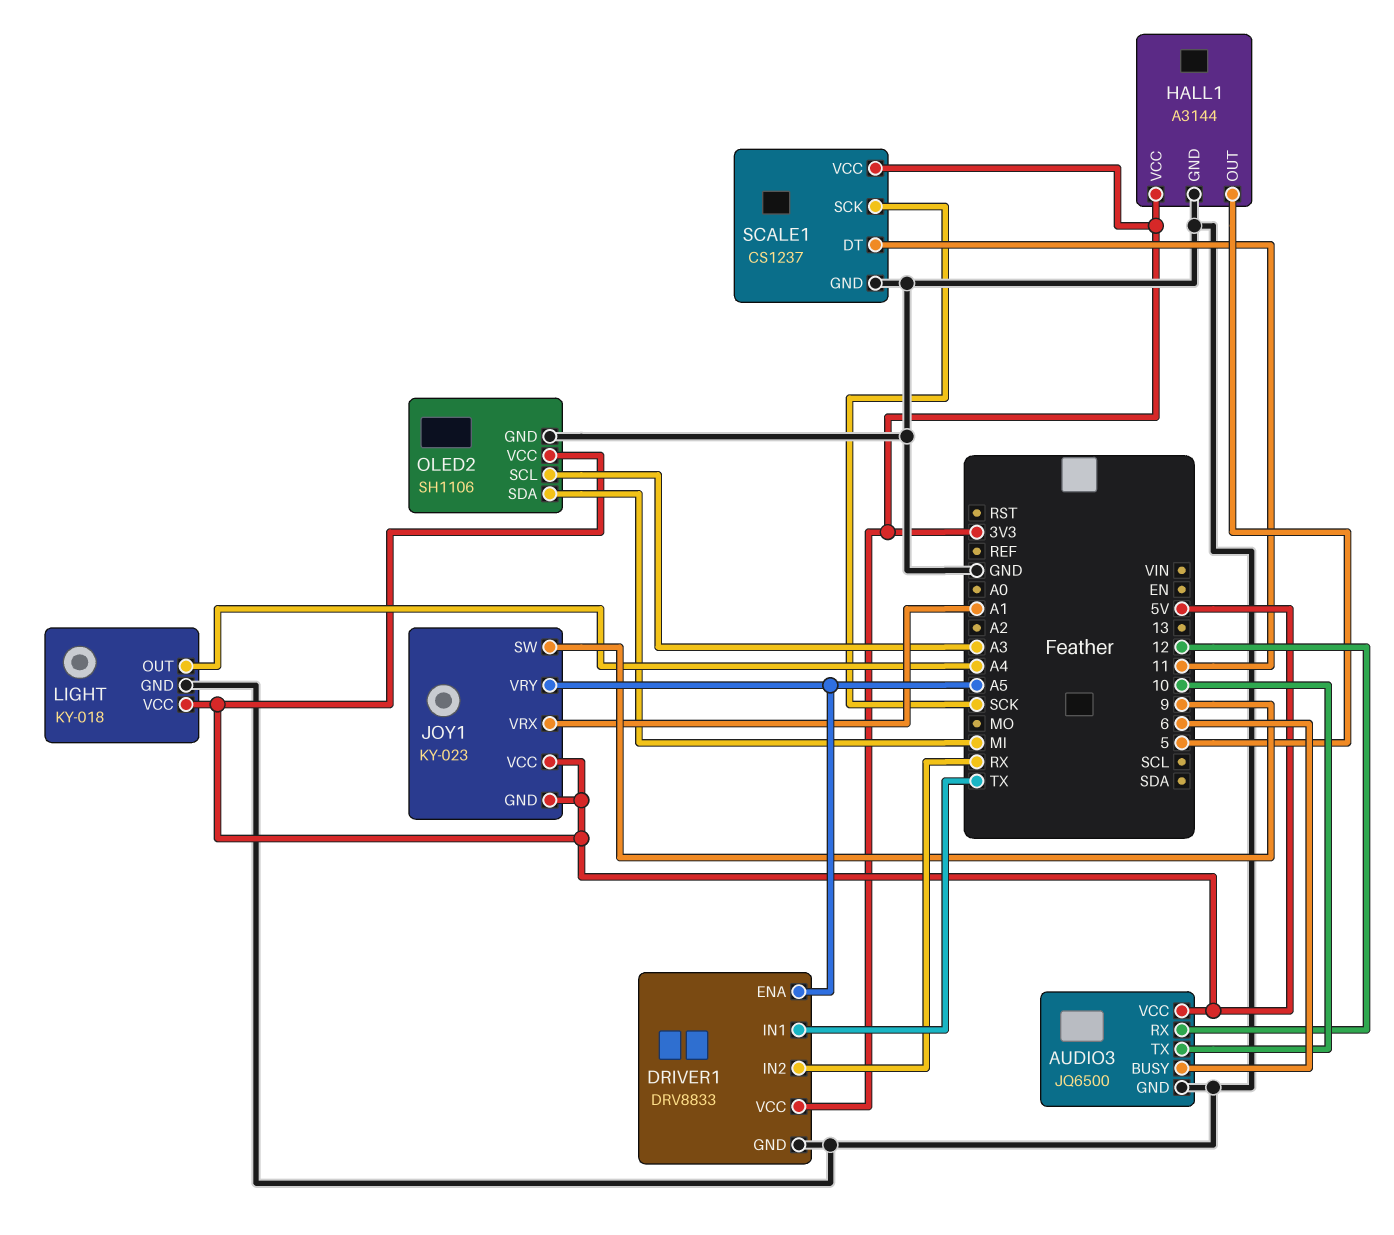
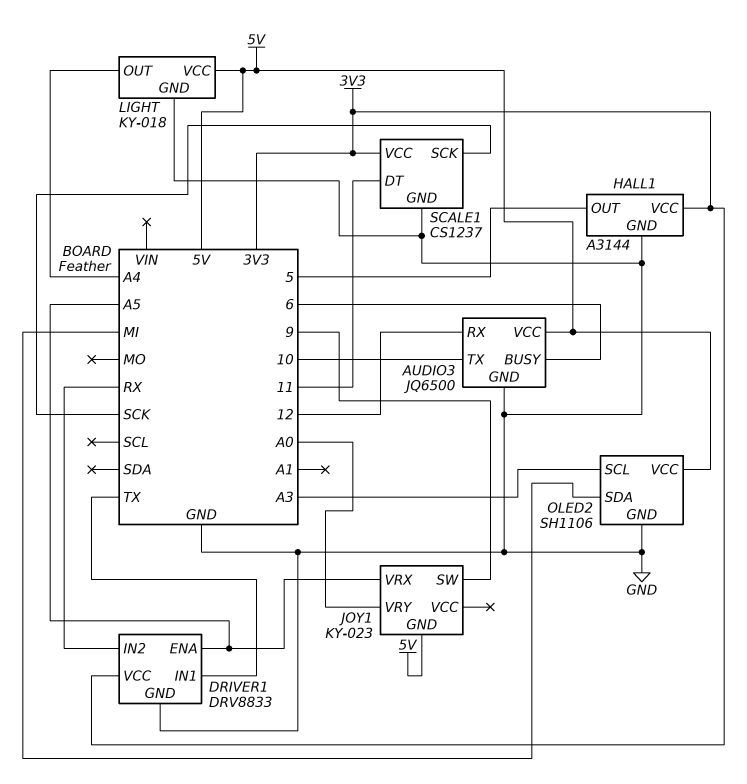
JOY1 pin VCC: 5V -> none
JOY1 pin VRX: A1 -> A5
JOY1 pin VRY: A5 -> A0

